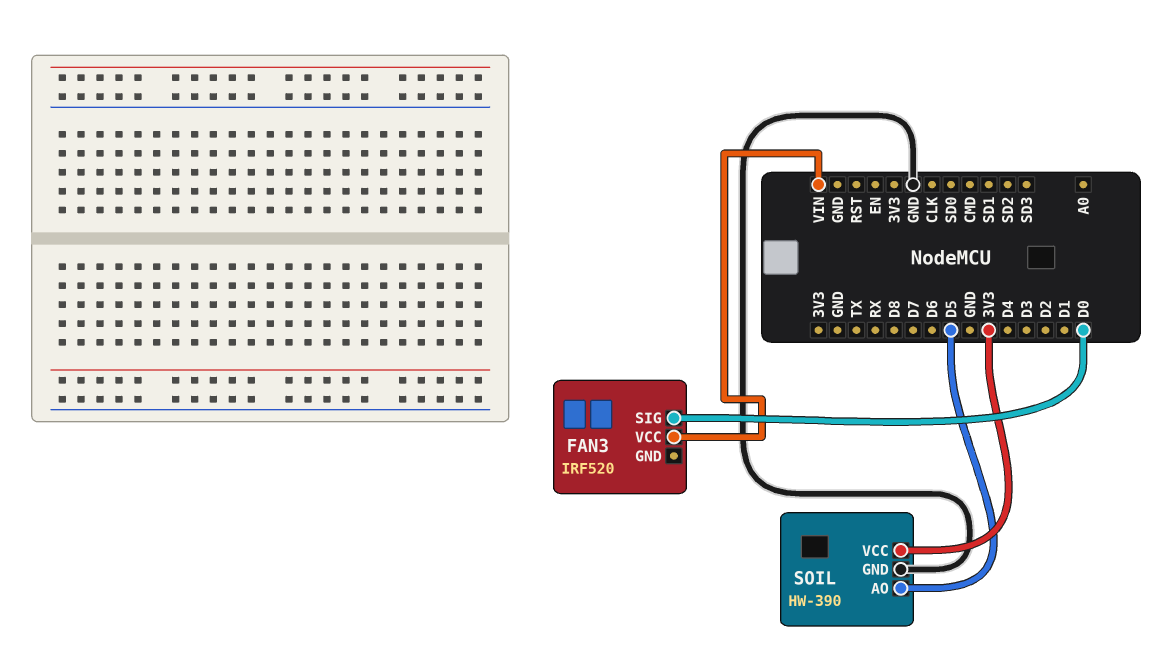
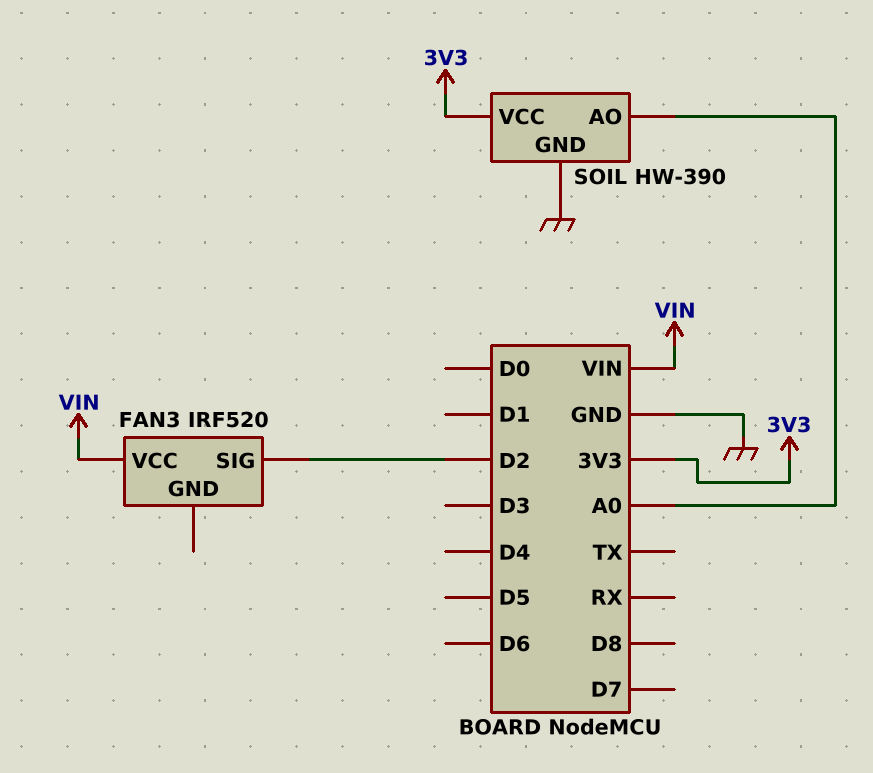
FAN3 pin SIG: D0 -> D2
SOIL pin AO: D5 -> A0

